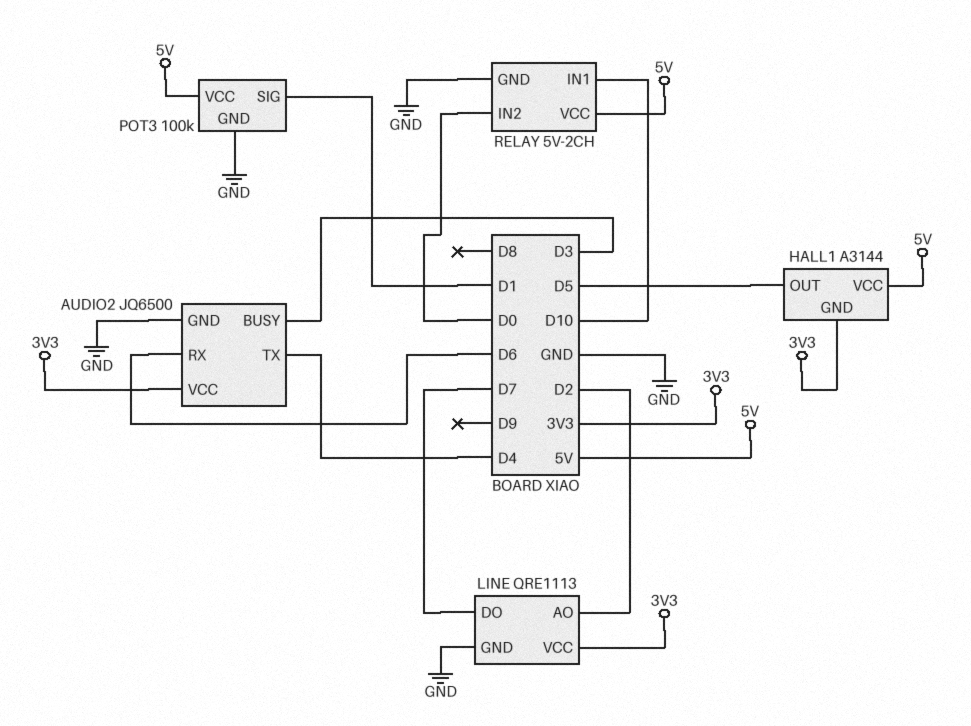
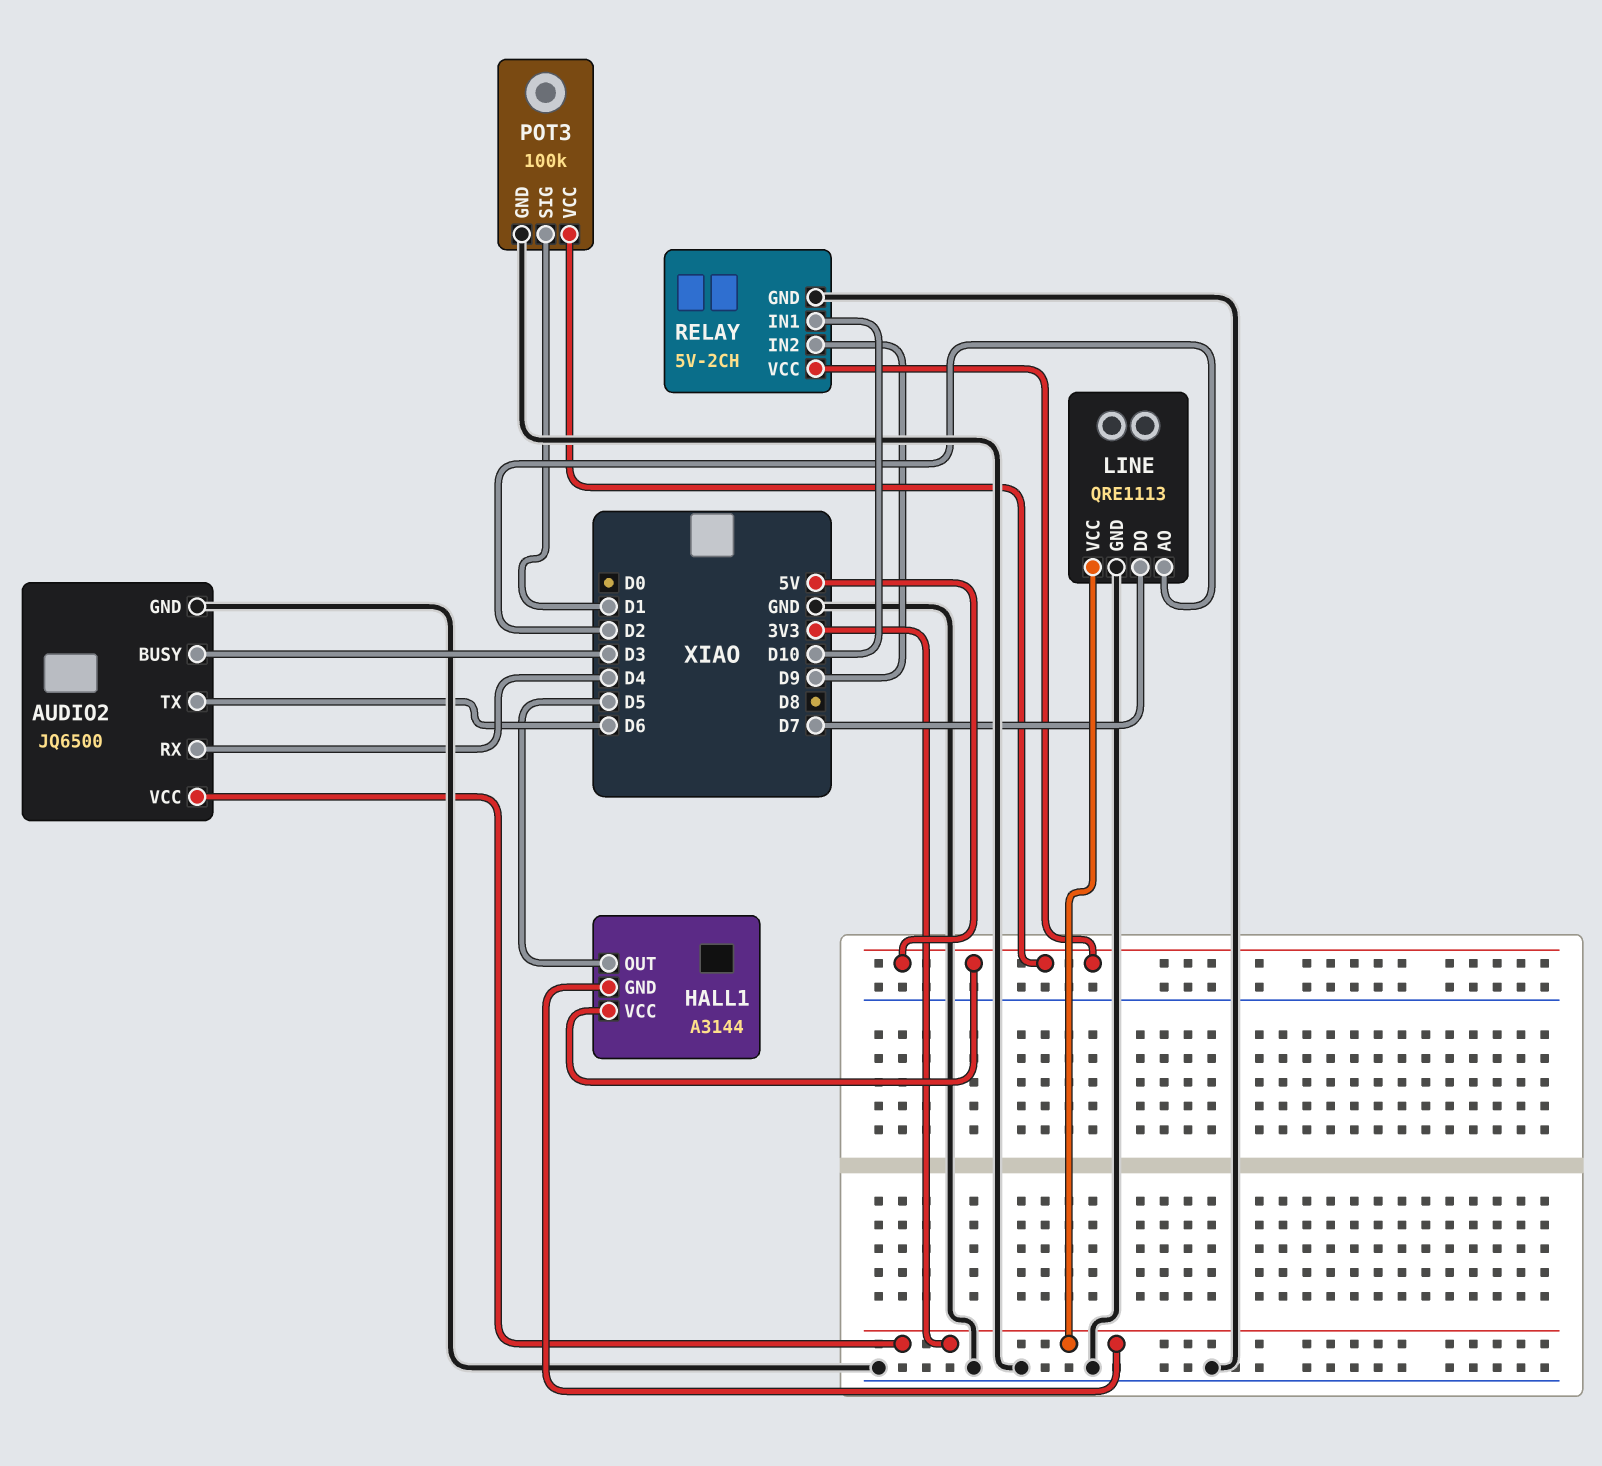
AUDIO2 pin RX: D6 -> D4
AUDIO2 pin TX: D4 -> D6
RELAY pin IN2: D0 -> D9

